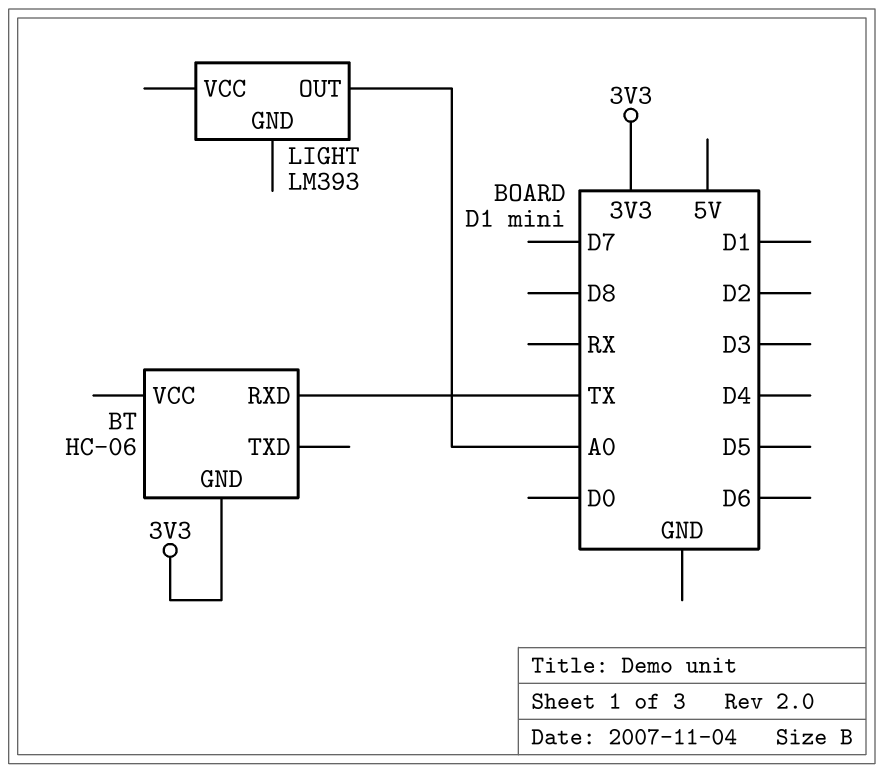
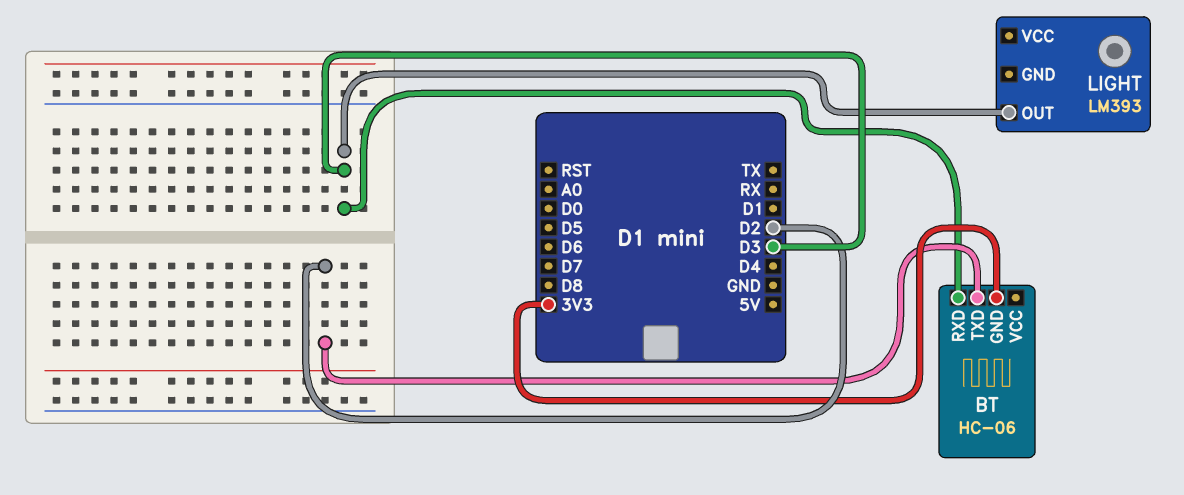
BT pin RXD: TX -> D3
BT pin TXD: none -> D2
LIGHT pin OUT: A0 -> D3

